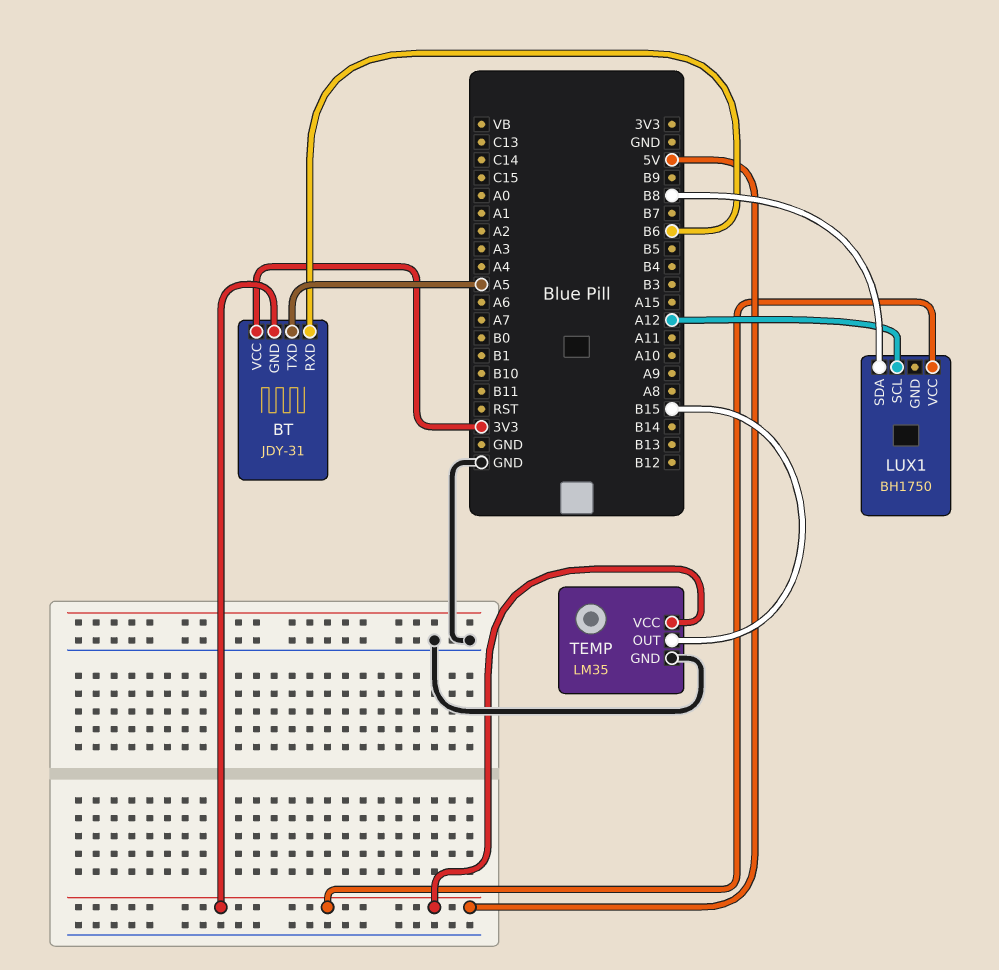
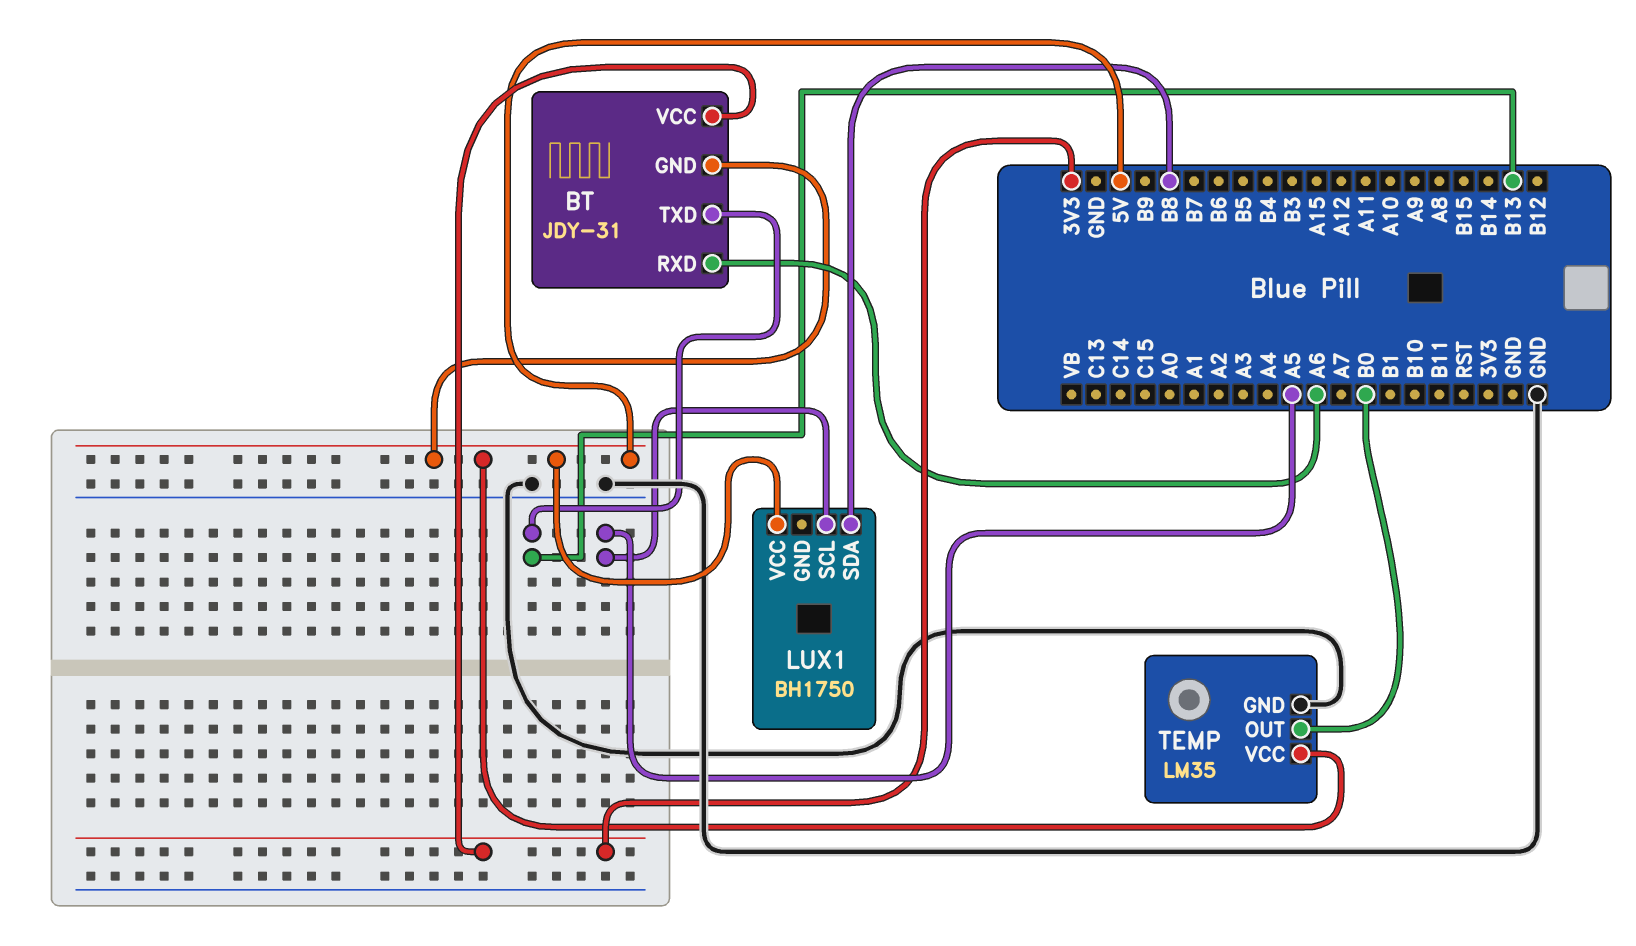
BT pin RXD: B6 -> A6
BT pin TXD: A5 -> B13
LUX1 pin SCL: A12 -> A5
TEMP pin OUT: B15 -> B0

